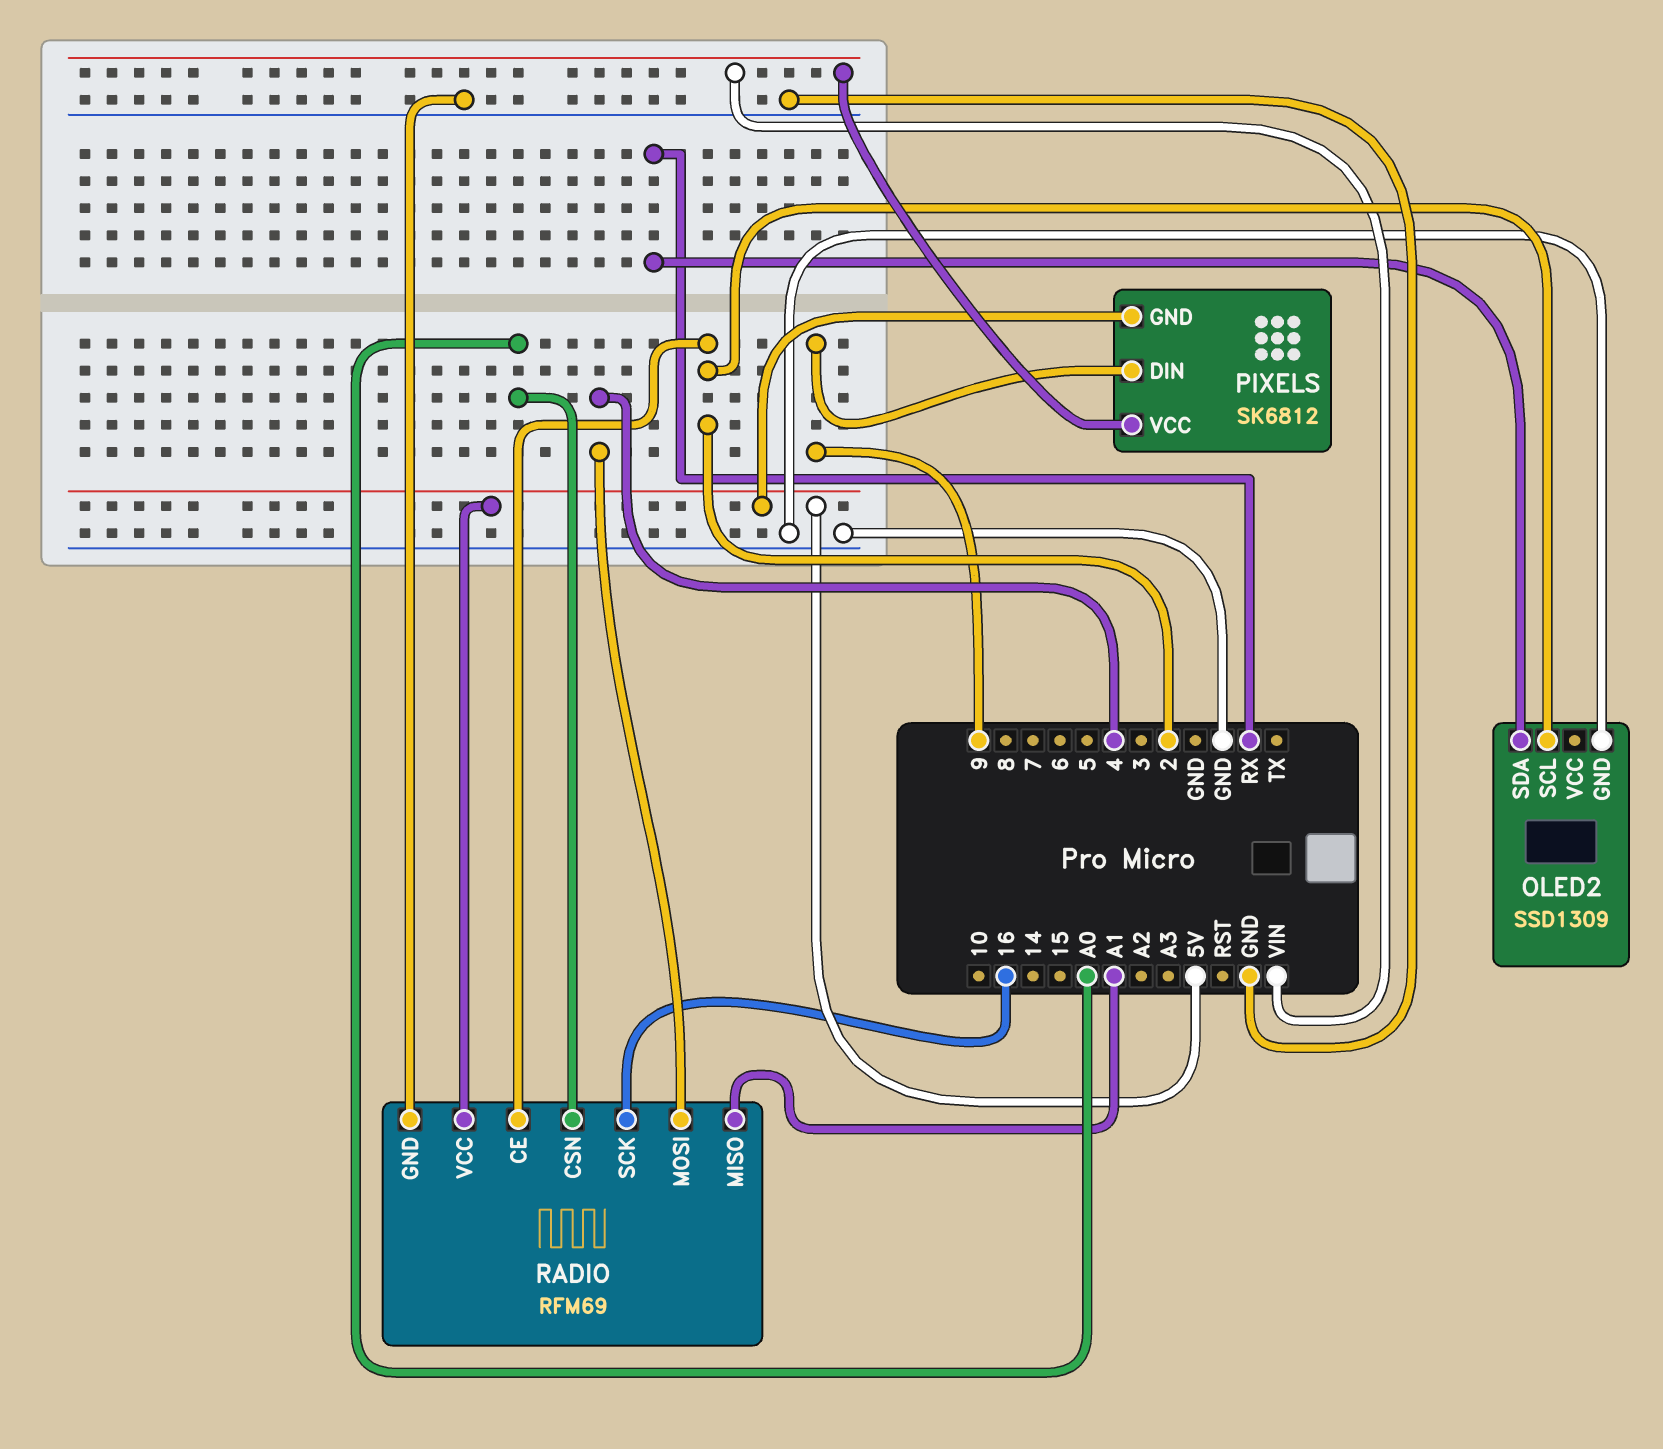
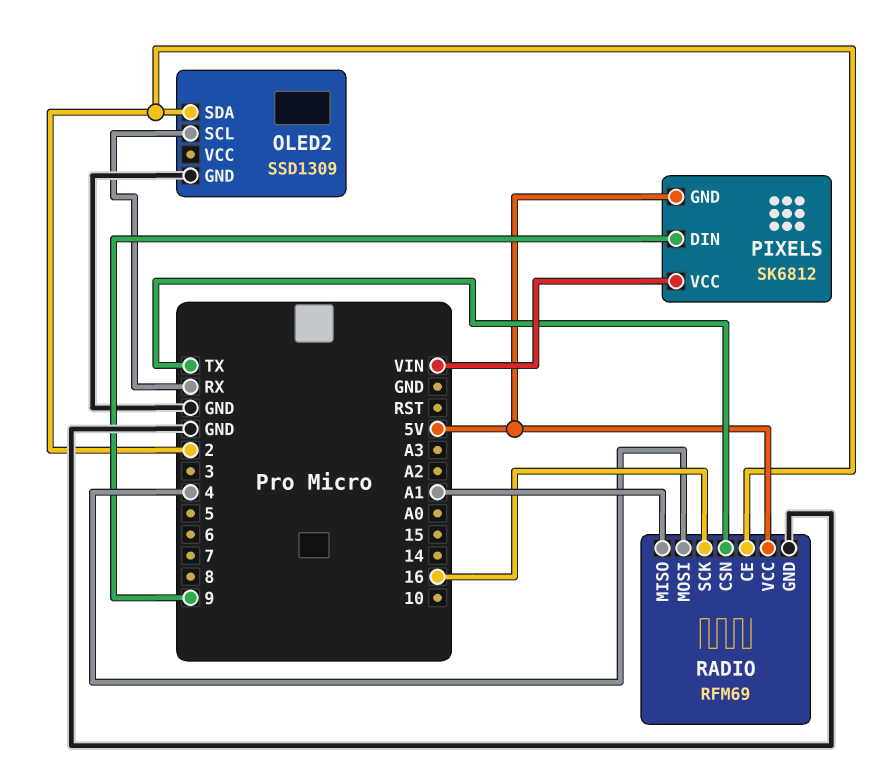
OLED2 pin SCL: 2 -> RX
OLED2 pin SDA: RX -> 2
RADIO pin CSN: A0 -> TX

